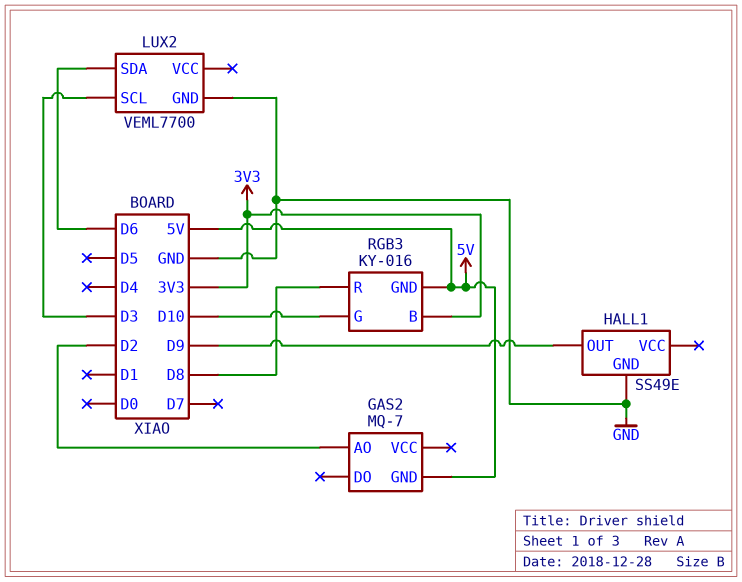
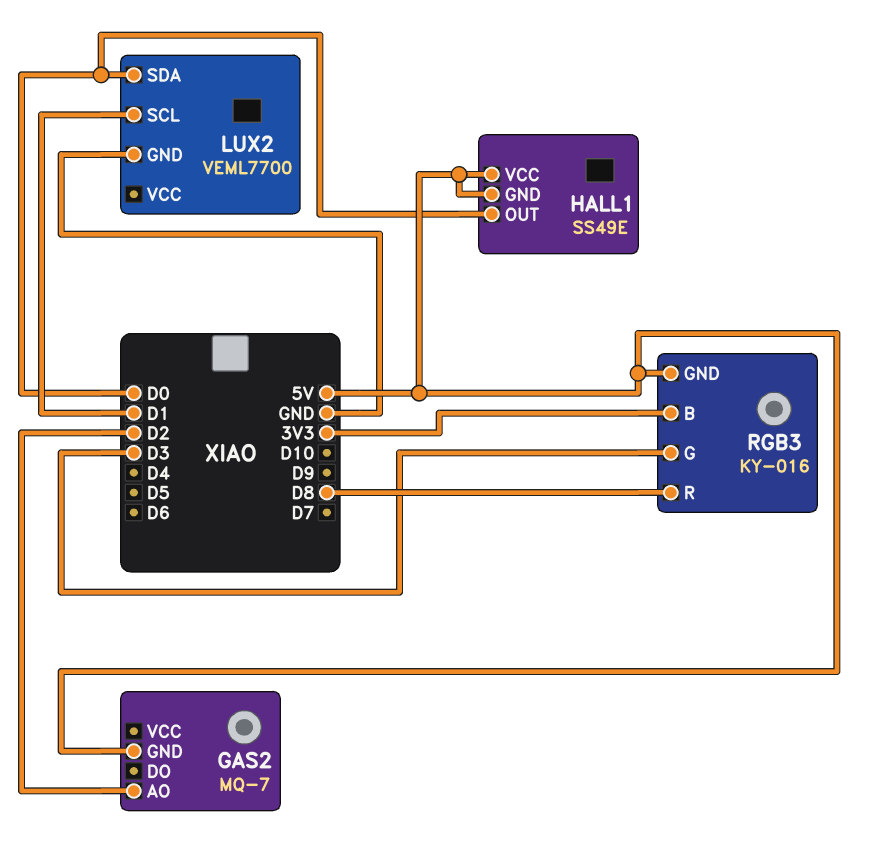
HALL1 pin GND: GND -> 5V
HALL1 pin OUT: D9 -> D0
HALL1 pin VCC: none -> 5V
LUX2 pin SCL: D3 -> D1
LUX2 pin SDA: D6 -> D0
RGB3 pin G: D10 -> D3

